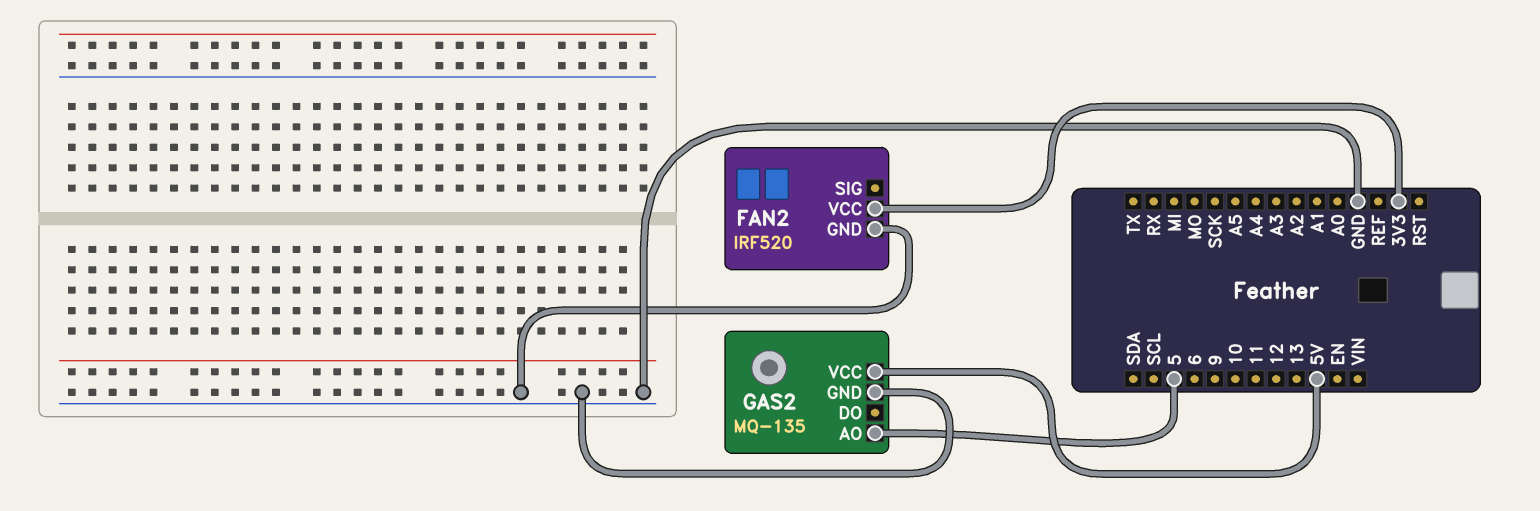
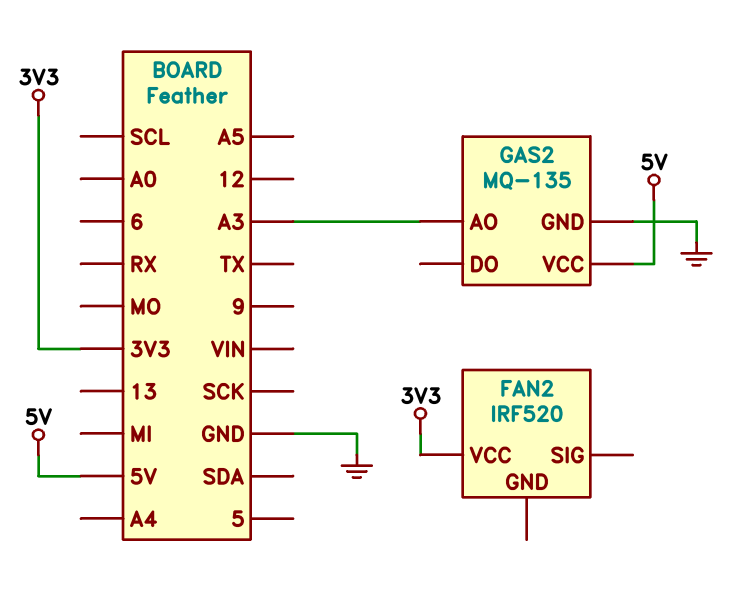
FAN2 pin GND: GND -> none
GAS2 pin AO: 5 -> A3

